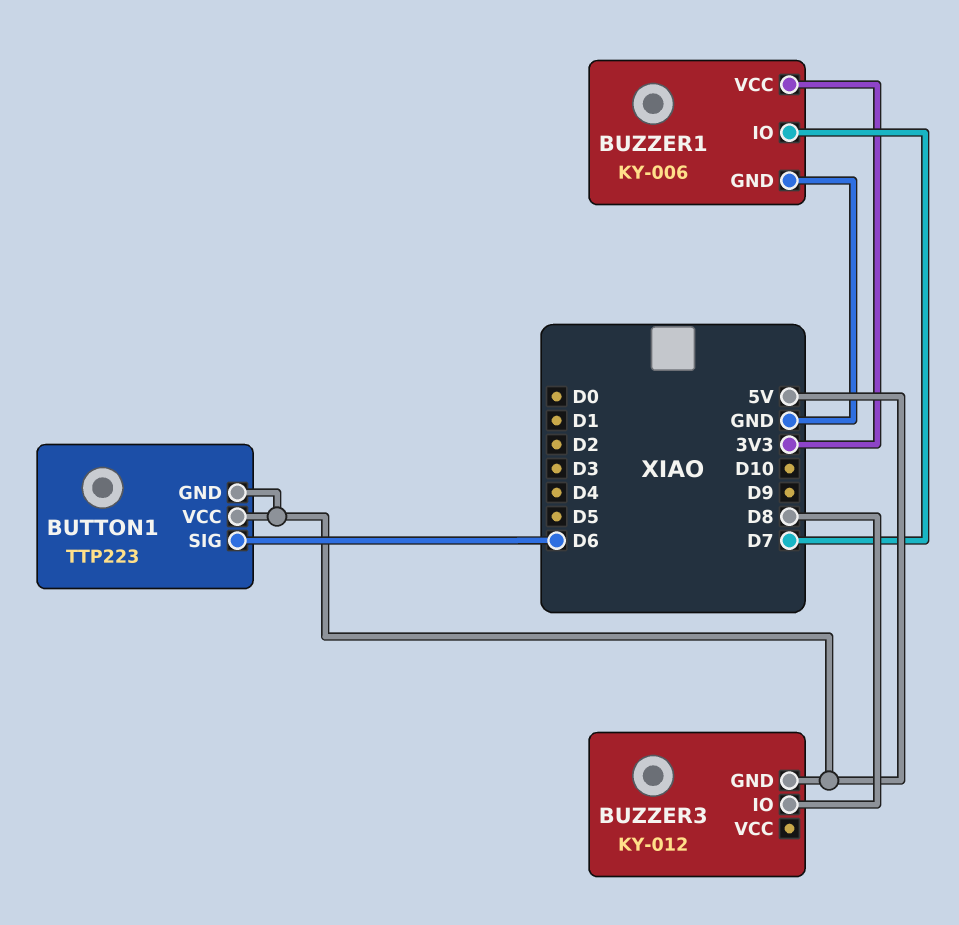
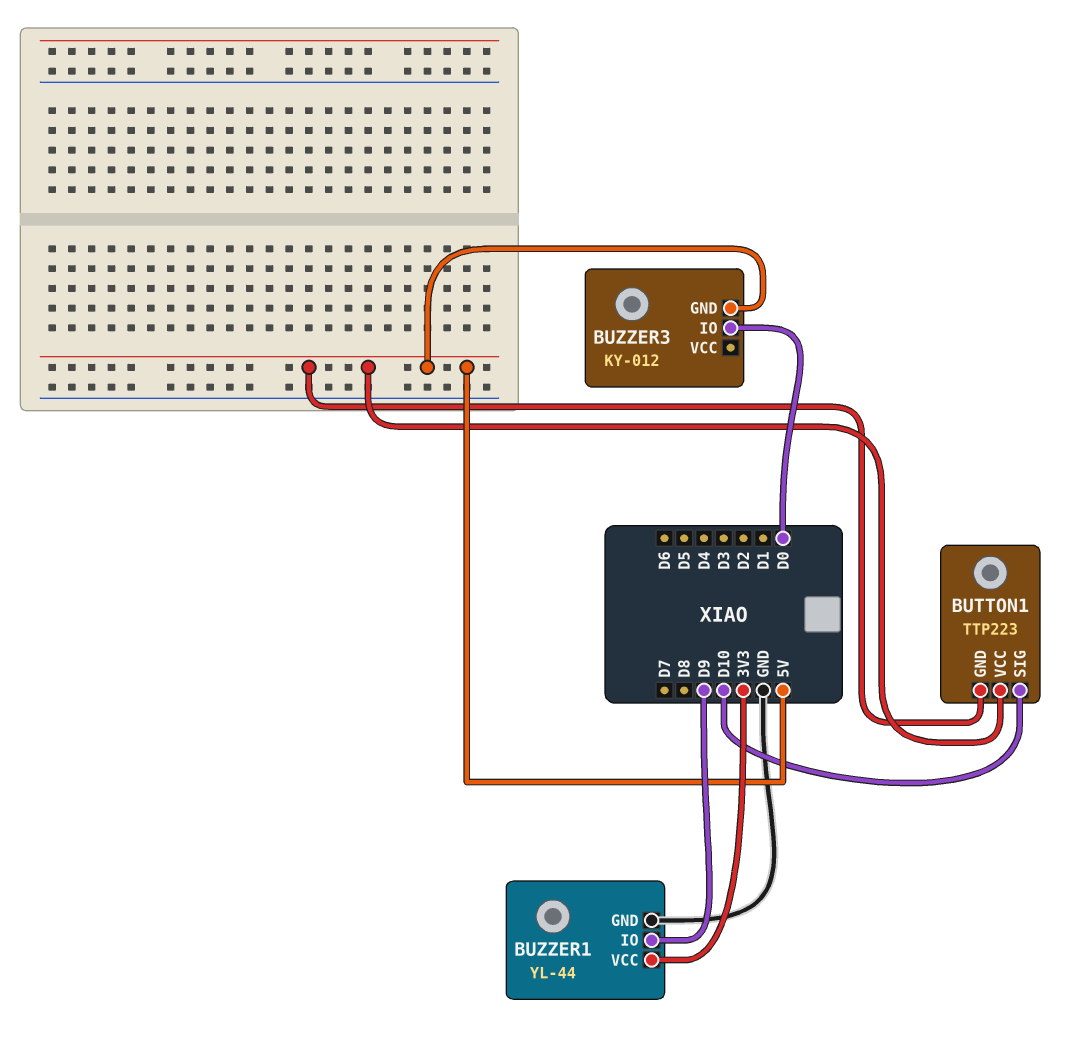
BUTTON1 pin SIG: D6 -> D10
BUZZER1: KY-006 -> YL-44
BUZZER1 pin IO: D7 -> D9
BUZZER3 pin IO: D8 -> D0

